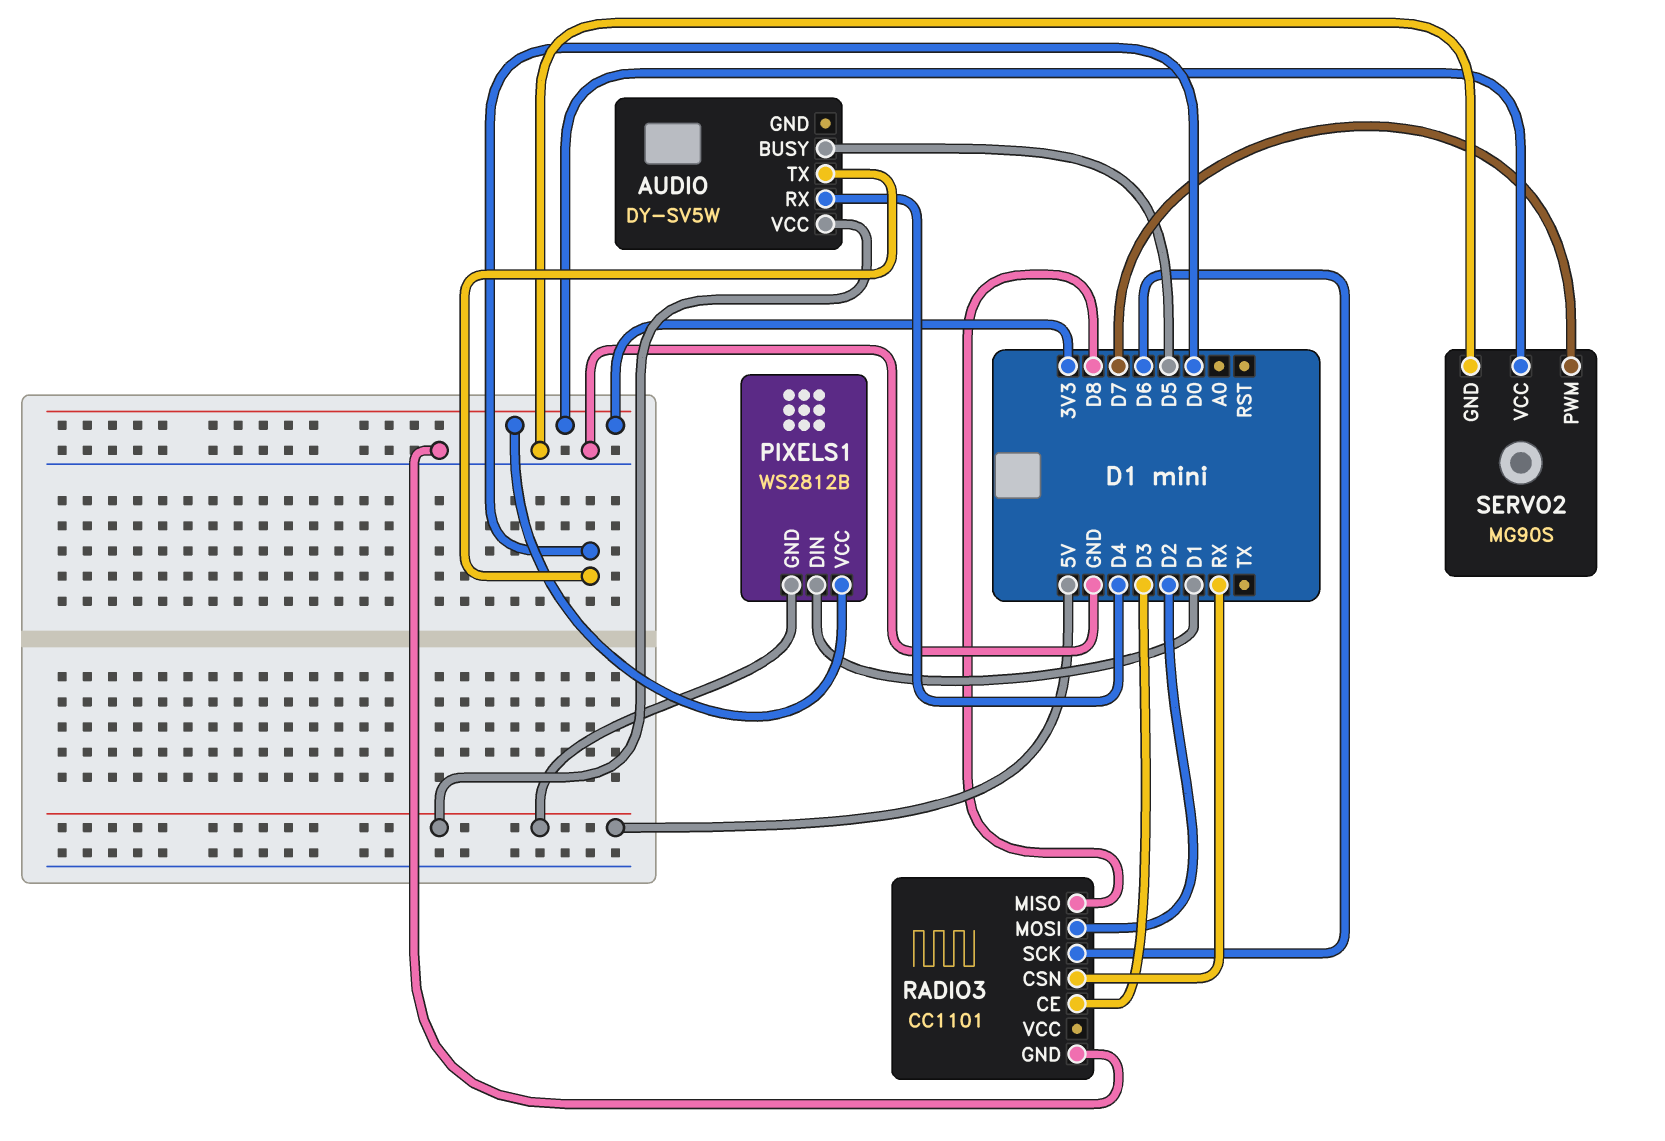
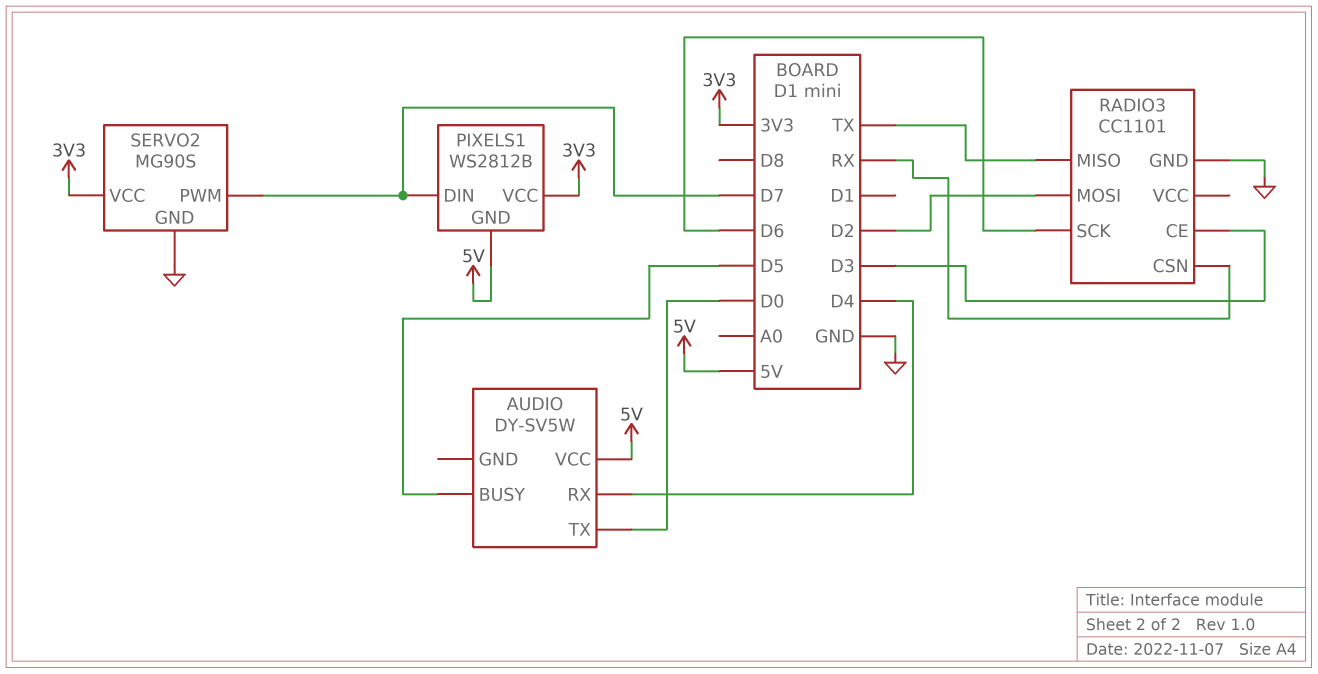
PIXELS1 pin DIN: D1 -> D7
RADIO3 pin MISO: D8 -> TX

